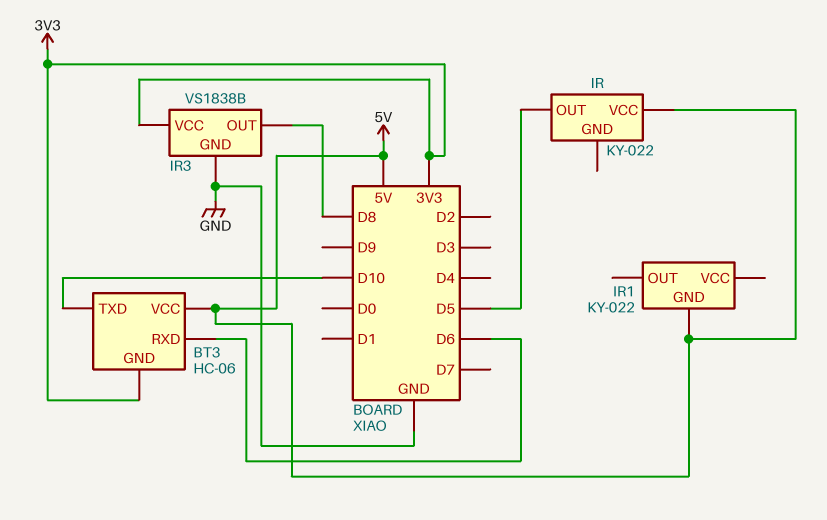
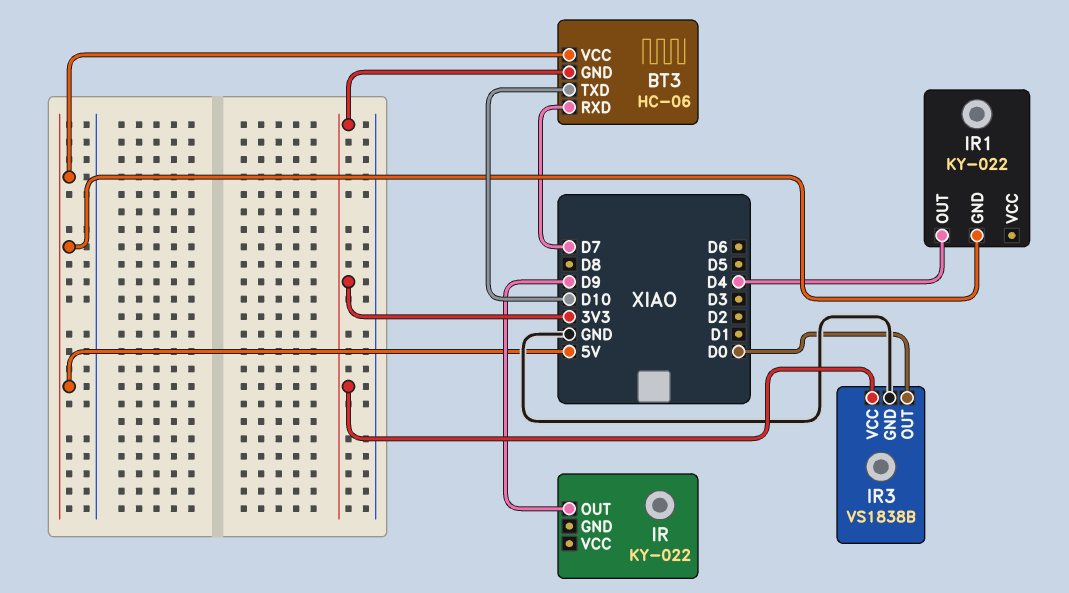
BT3 pin RXD: D6 -> D7
IR pin OUT: D5 -> D9
IR pin VCC: 5V -> none
IR1 pin OUT: none -> D4
IR3 pin OUT: D8 -> D0

